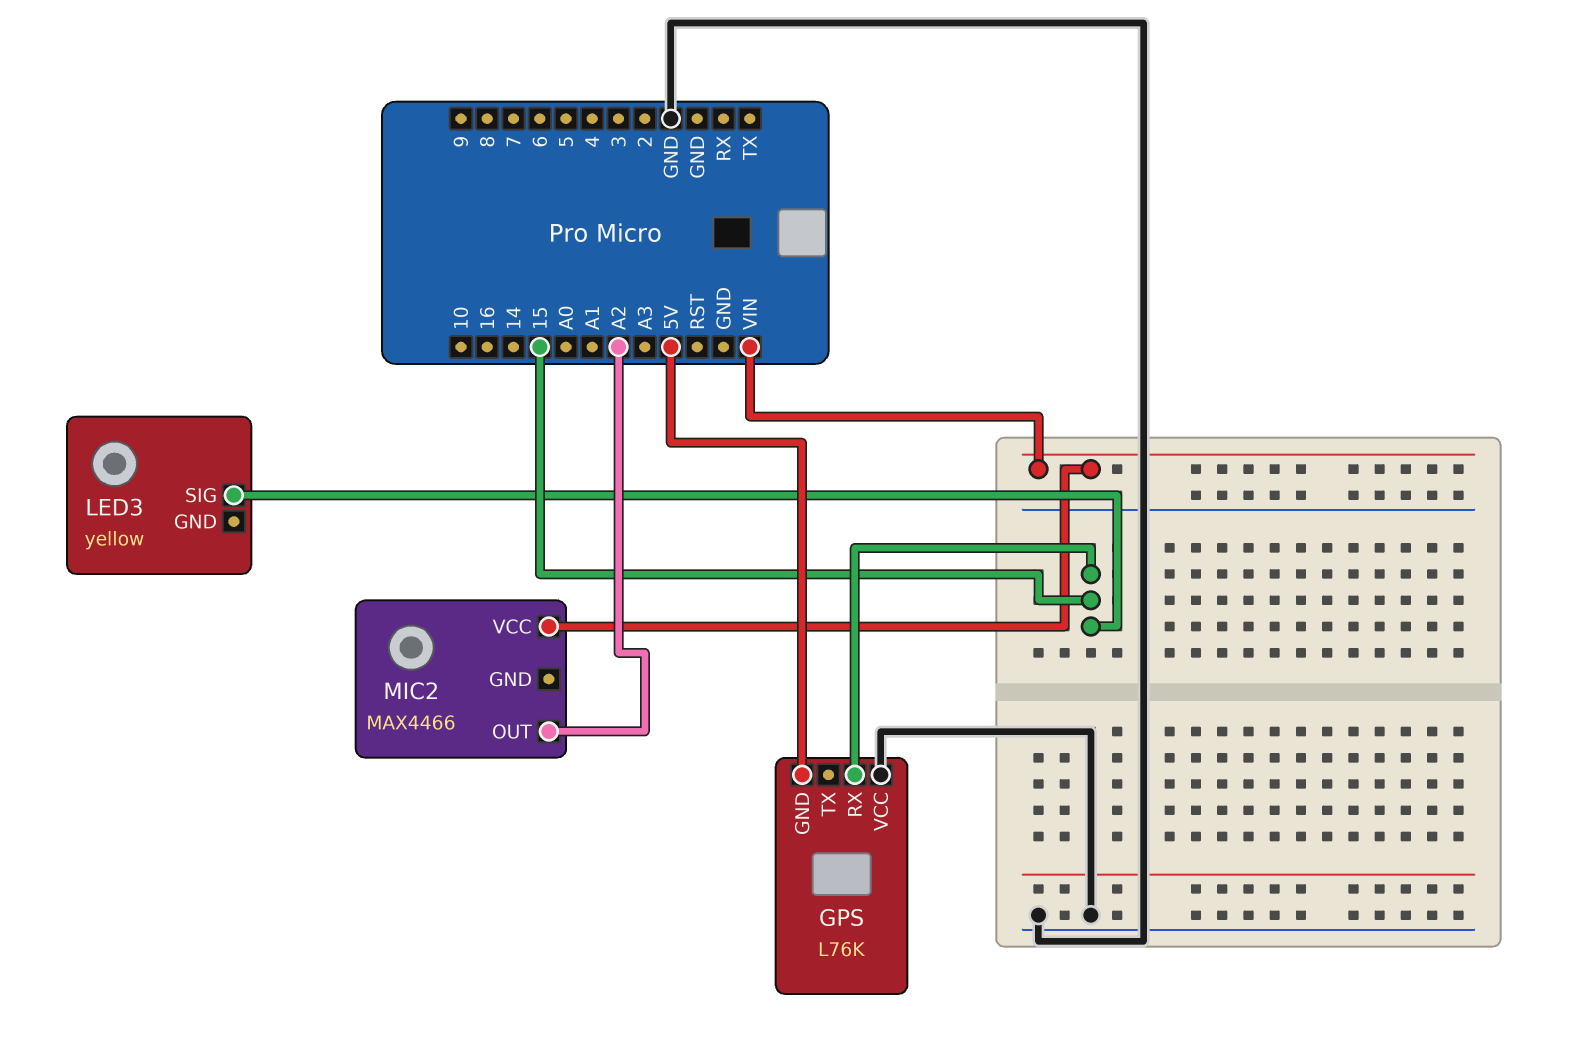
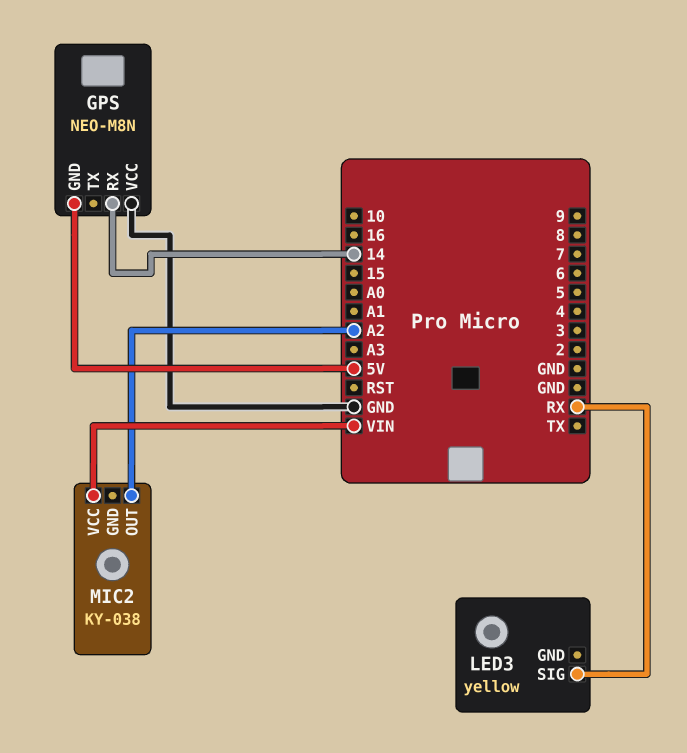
GPS: L76K -> NEO-M8N
GPS pin RX: 15 -> 14
LED3 pin SIG: 15 -> RX
MIC2: MAX4466 -> KY-038

